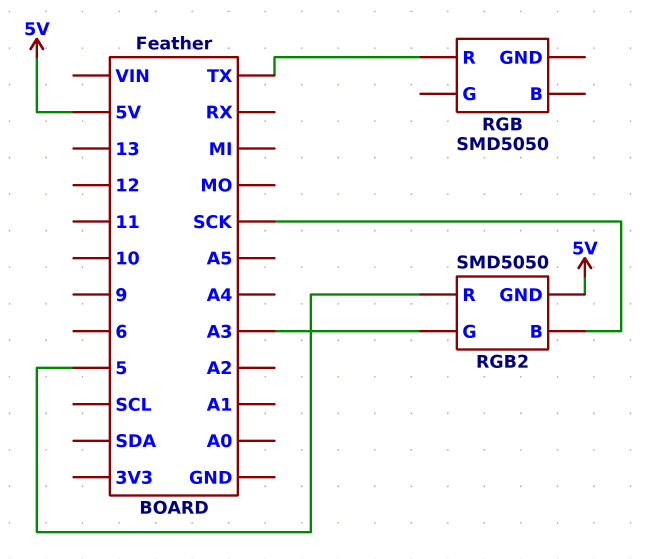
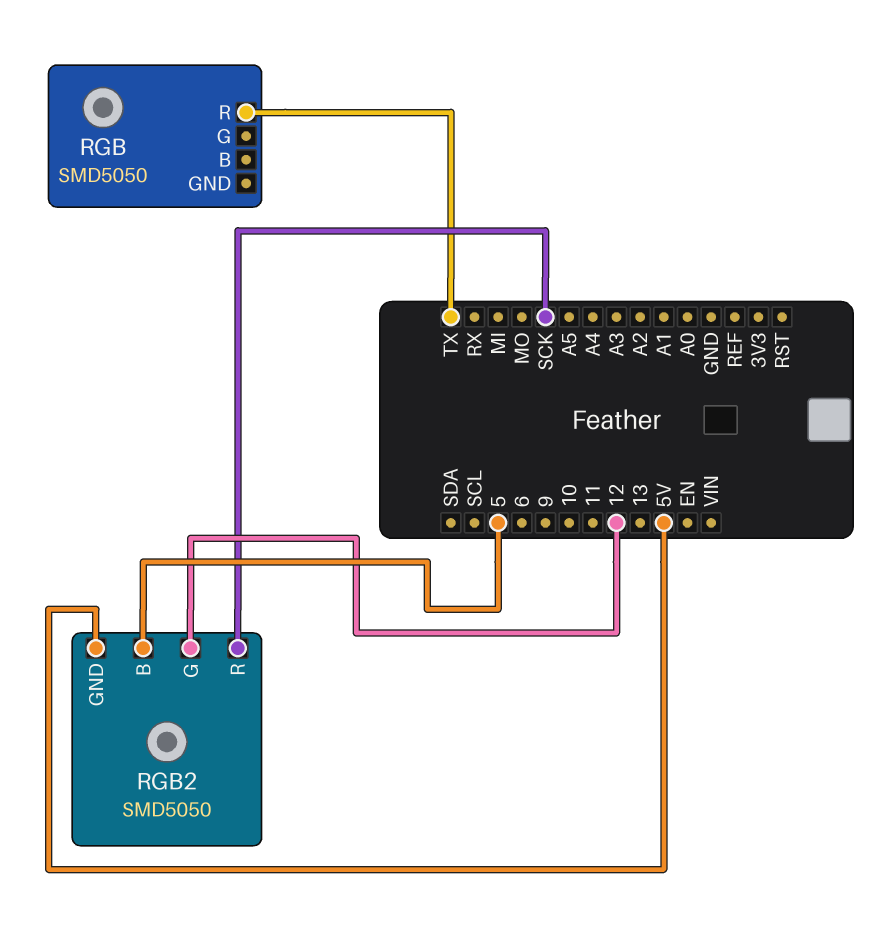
RGB2 pin B: SCK -> 5
RGB2 pin G: A3 -> 12
RGB2 pin R: 5 -> SCK

